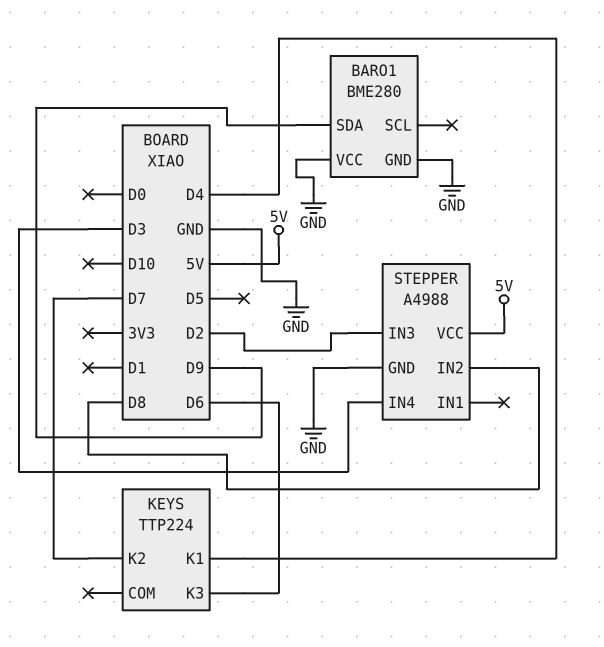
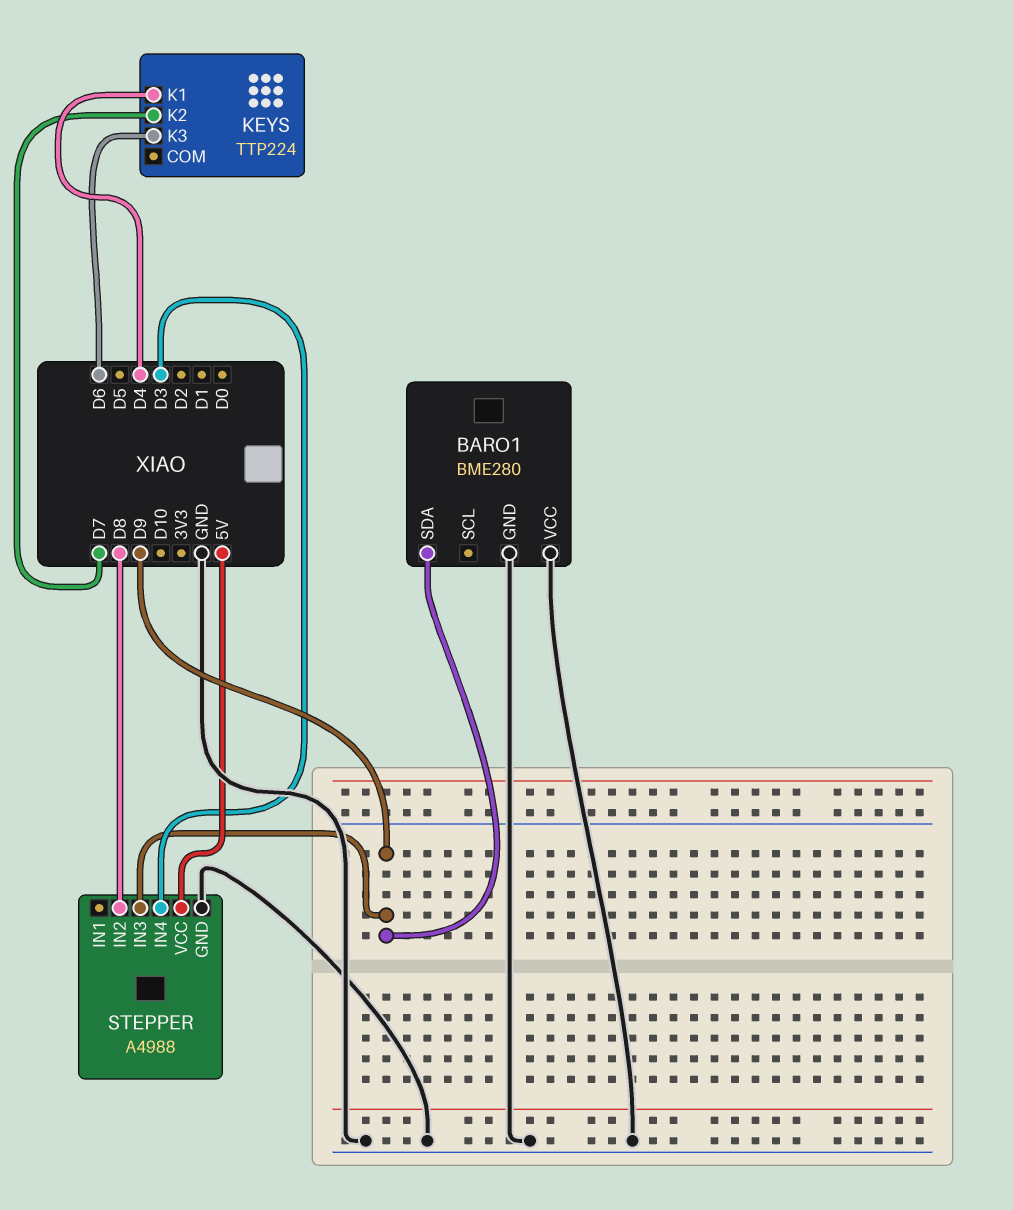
STEPPER pin IN3: D2 -> D9

